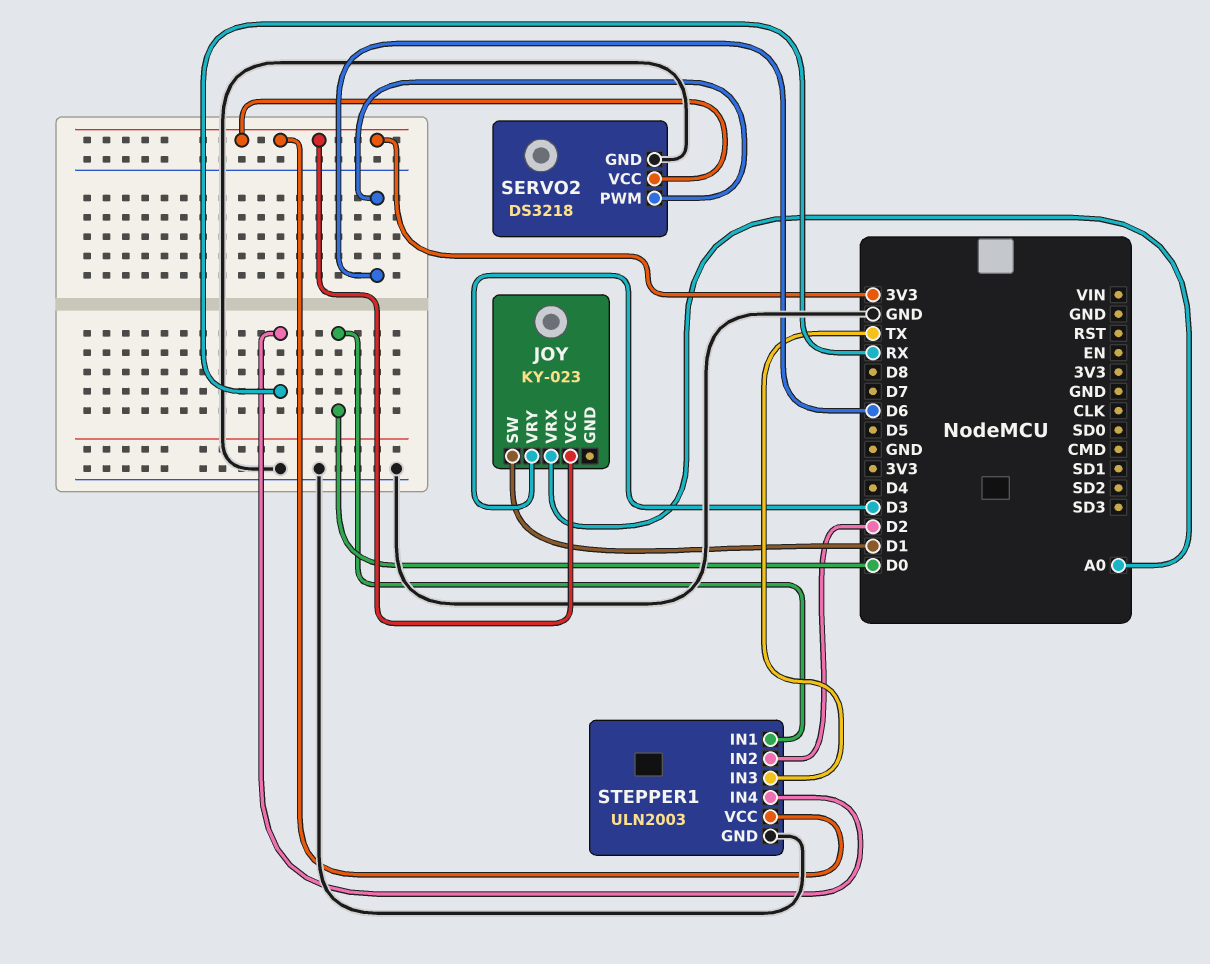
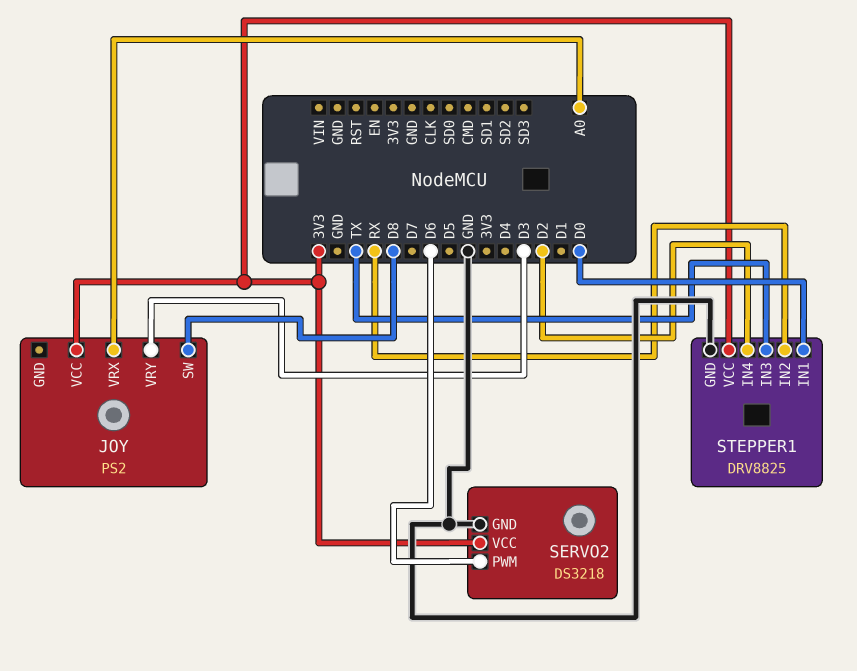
JOY: KY-023 -> PS2
JOY pin SW: D1 -> D8
STEPPER1: ULN2003 -> DRV8825
STEPPER1 pin IN2: D2 -> RX
STEPPER1 pin IN4: RX -> D2

